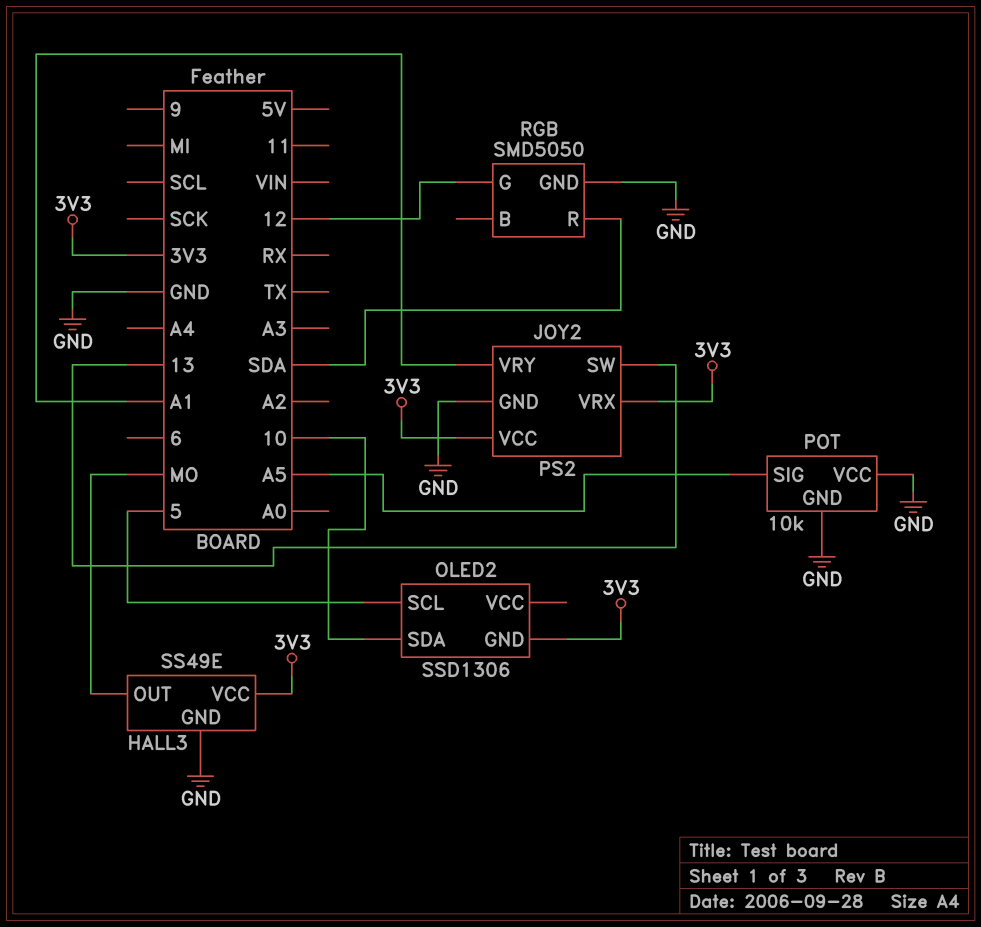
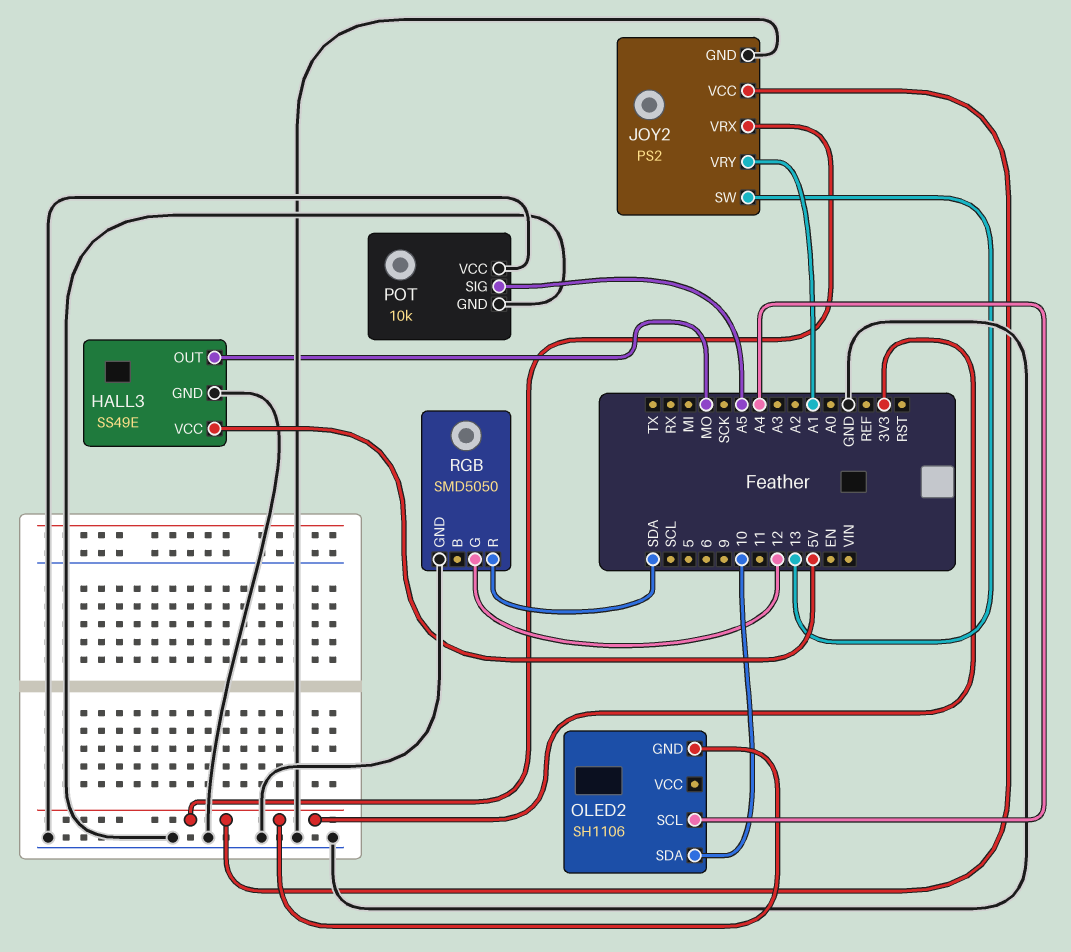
HALL3 pin VCC: 3V3 -> 5V
OLED2: SSD1306 -> SH1106
OLED2 pin SCL: 5 -> A4

